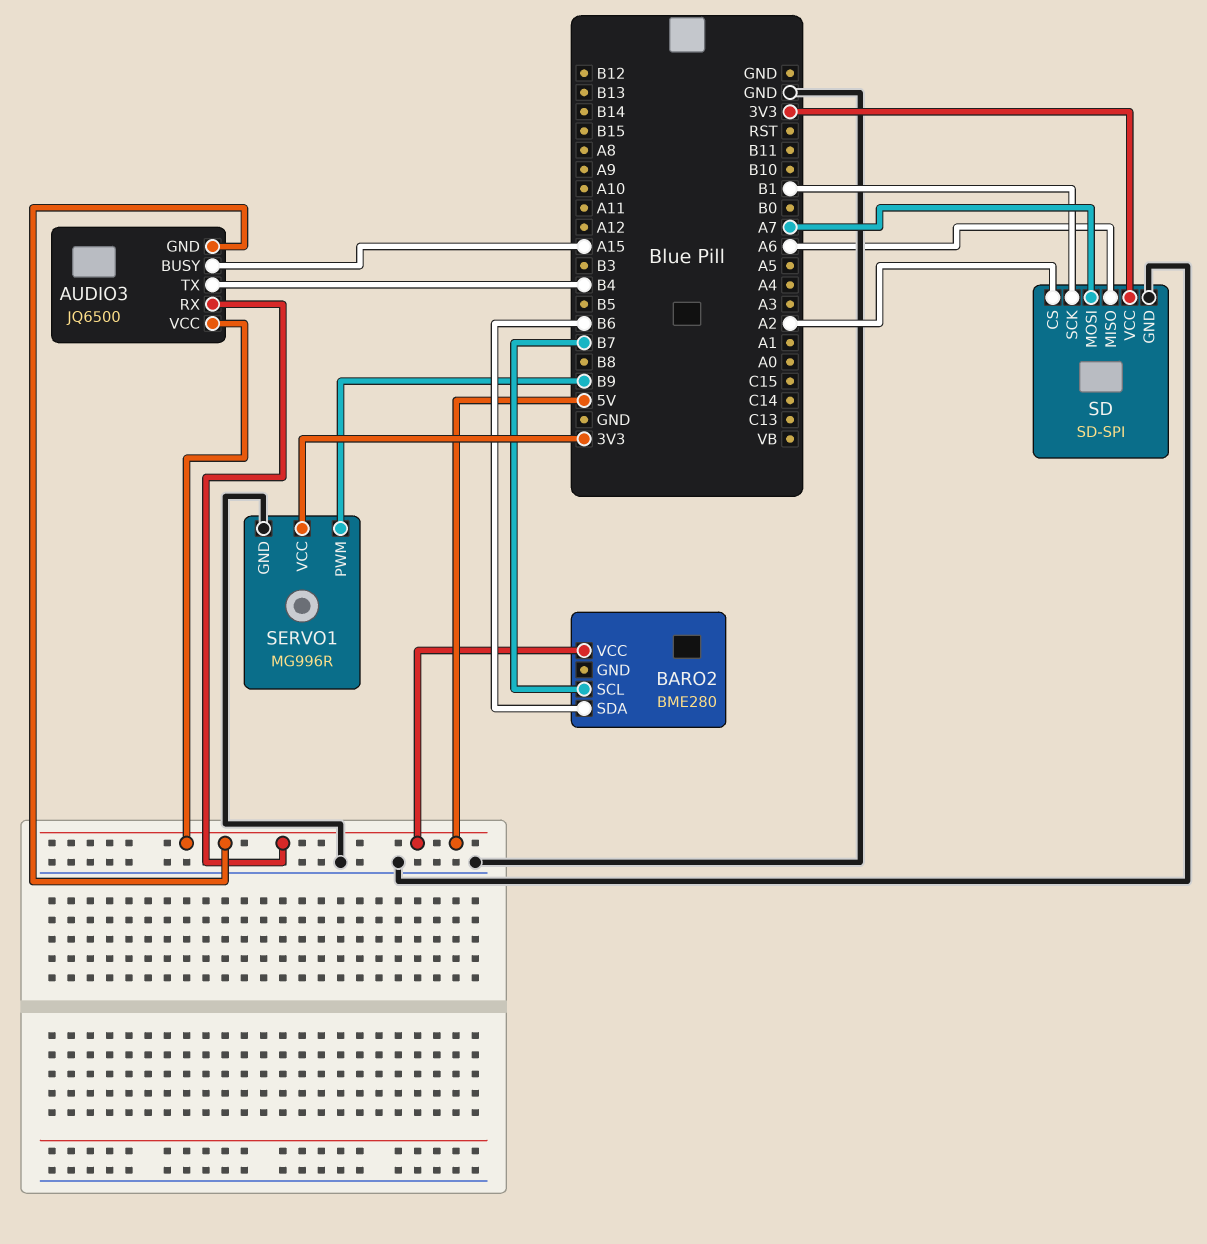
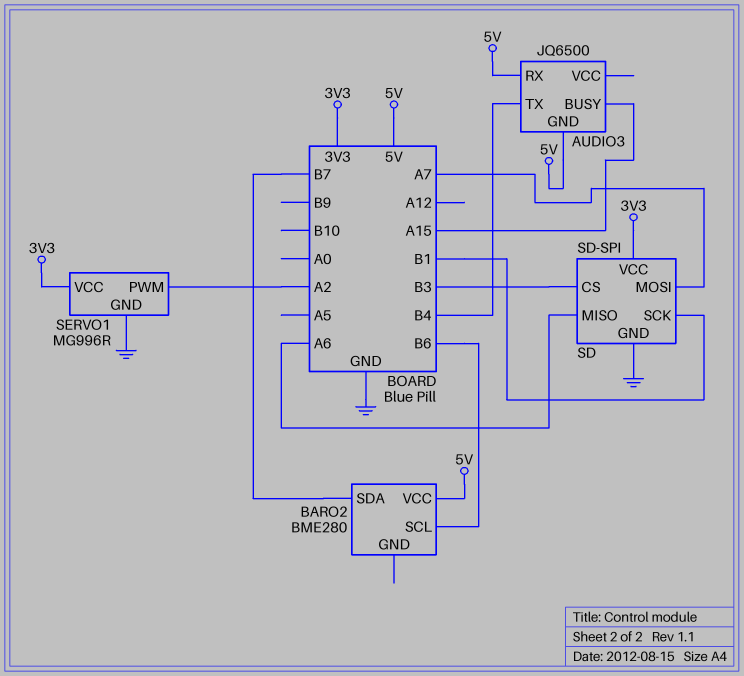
AUDIO3 pin VCC: 5V -> none
BARO2 pin SCL: B7 -> B6
BARO2 pin SDA: B6 -> B7
SD pin CS: A2 -> B3
SERVO1 pin PWM: B9 -> A2

